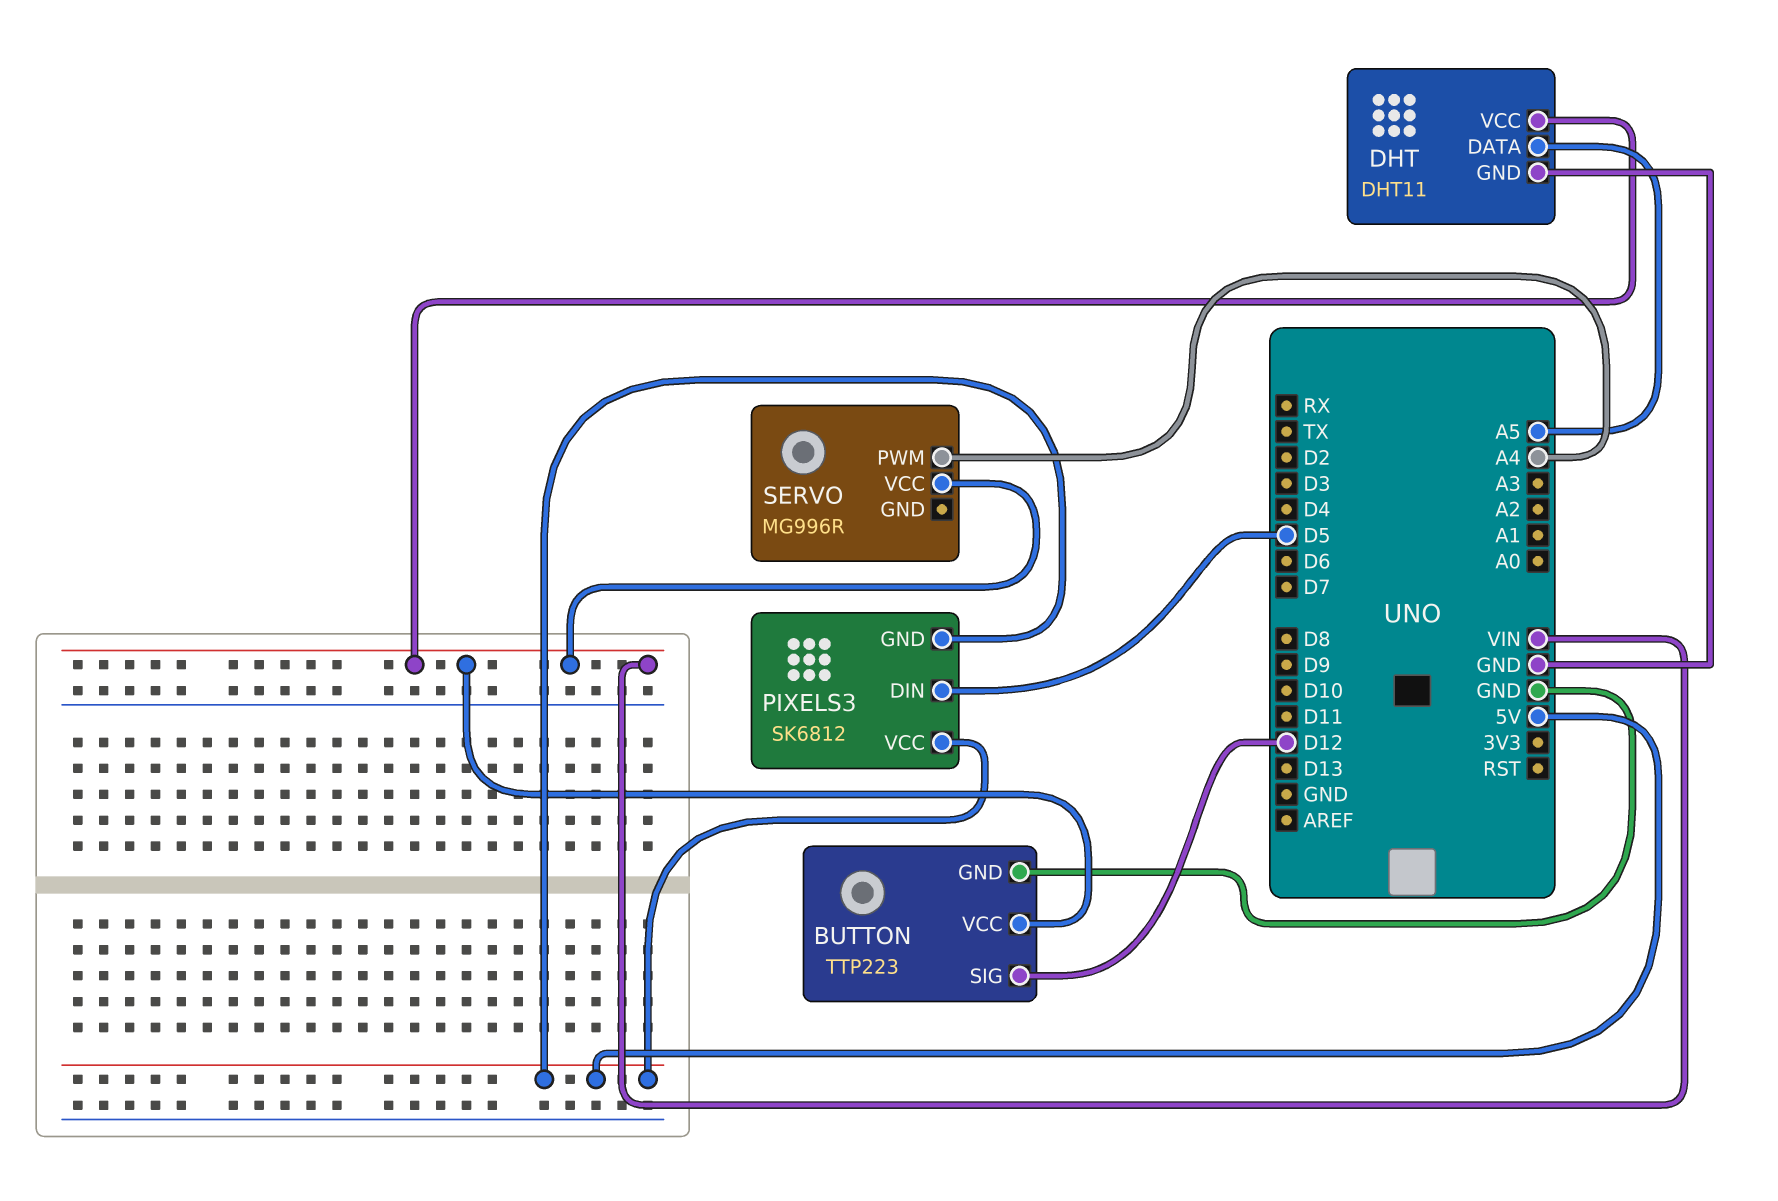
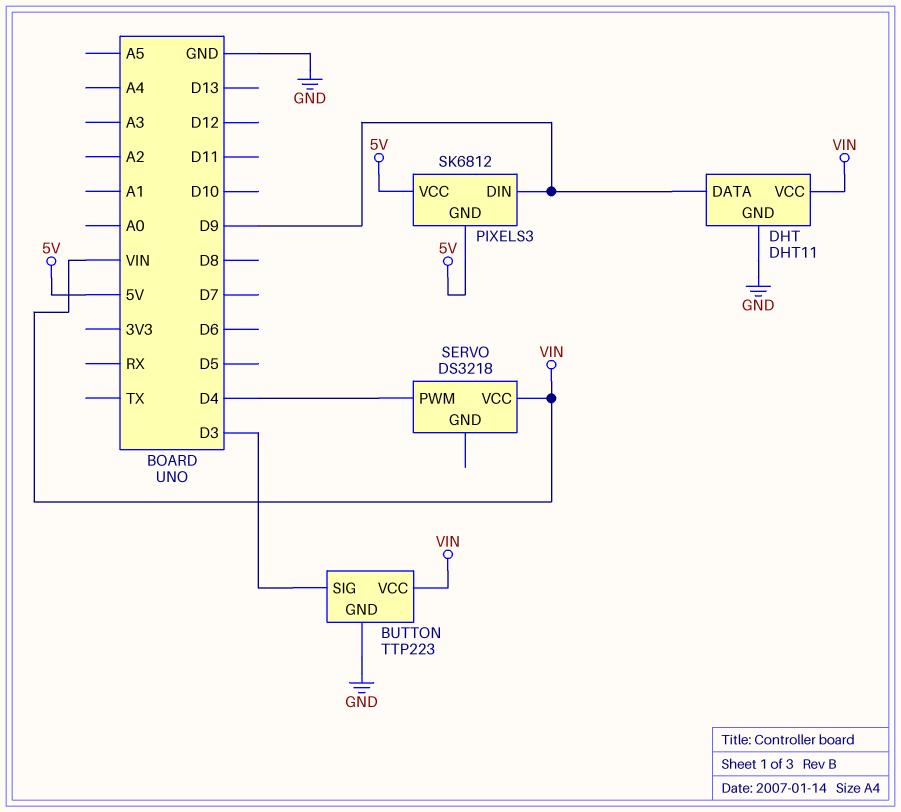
BUTTON pin SIG: D12 -> D3
DHT pin DATA: A5 -> D9
PIXELS3 pin DIN: D5 -> D9
SERVO: MG996R -> DS3218
SERVO pin PWM: A4 -> D4

